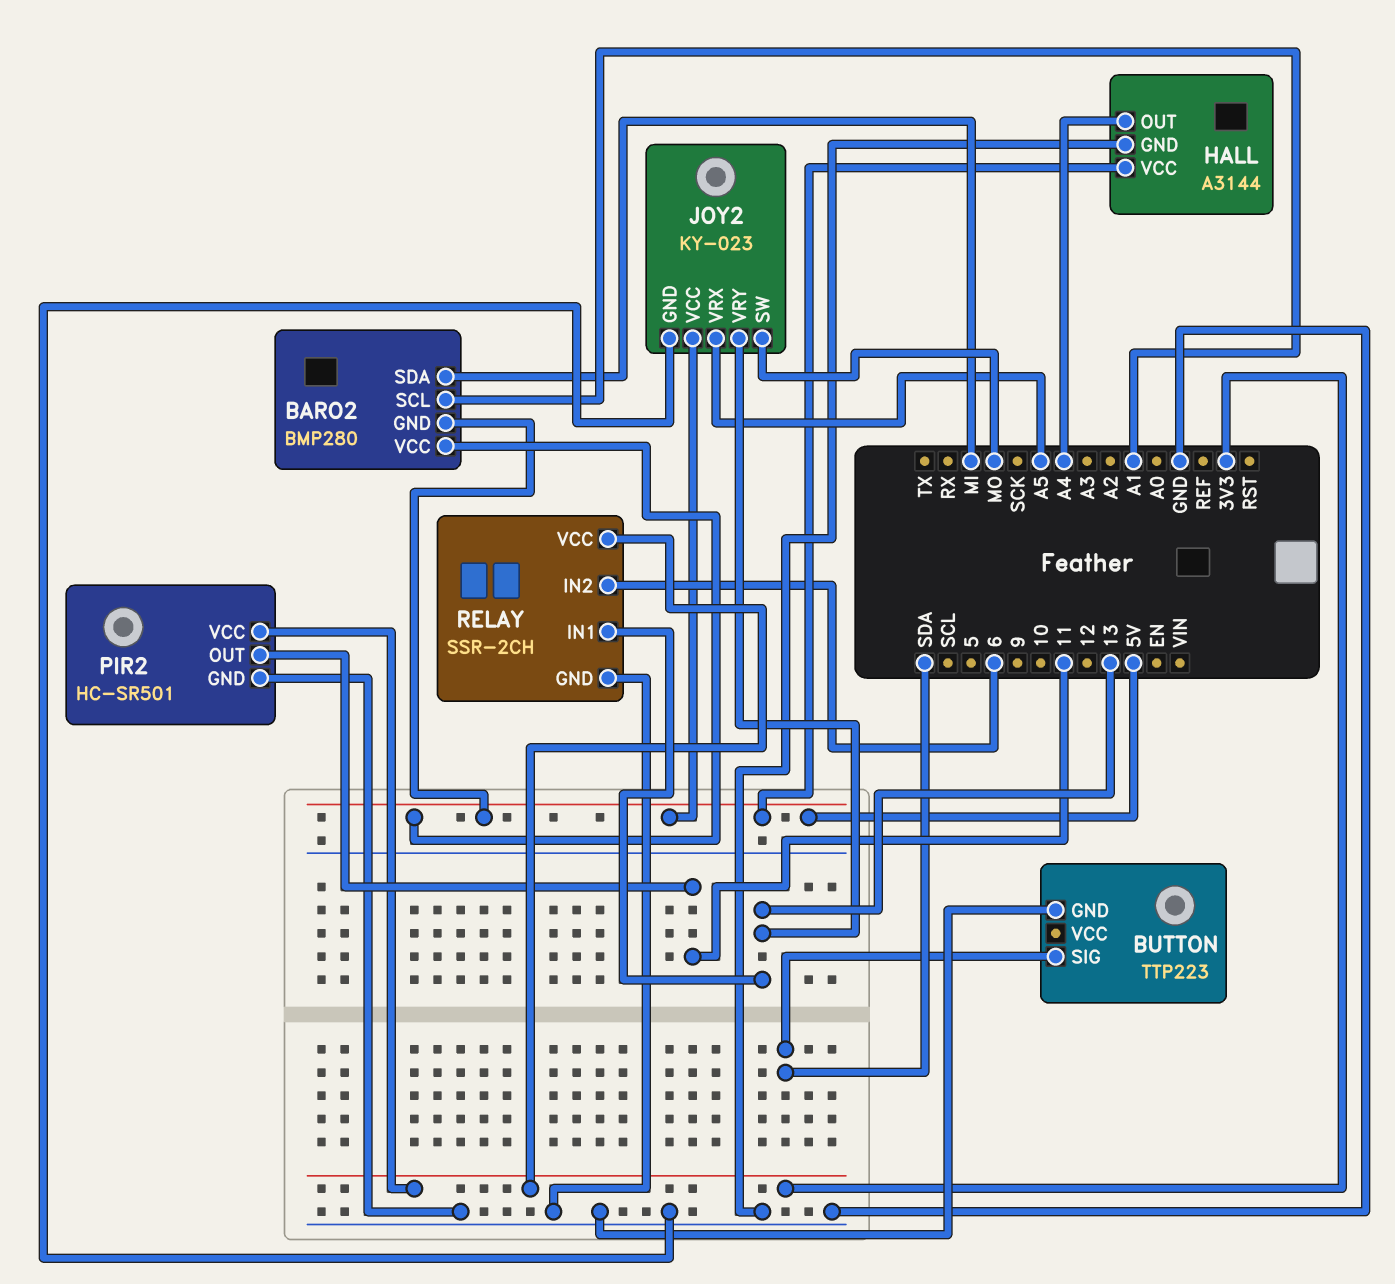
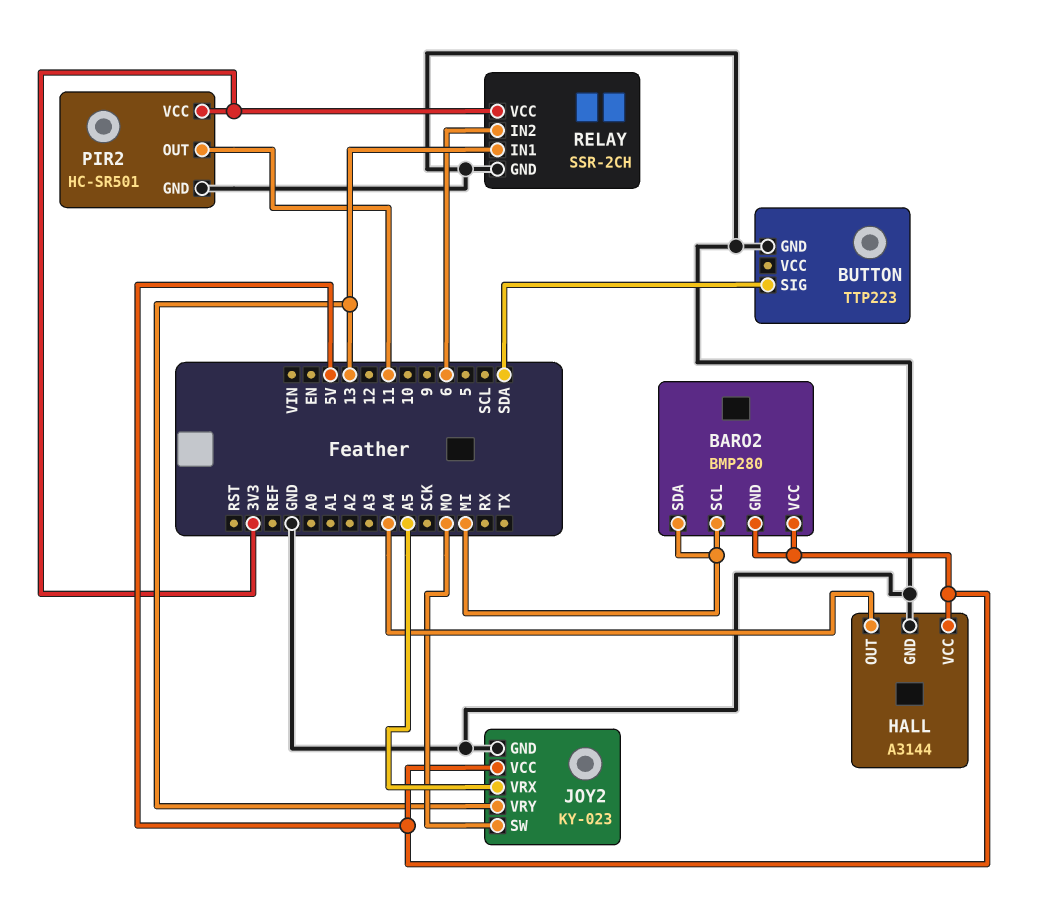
BARO2 pin SCL: A1 -> MI

